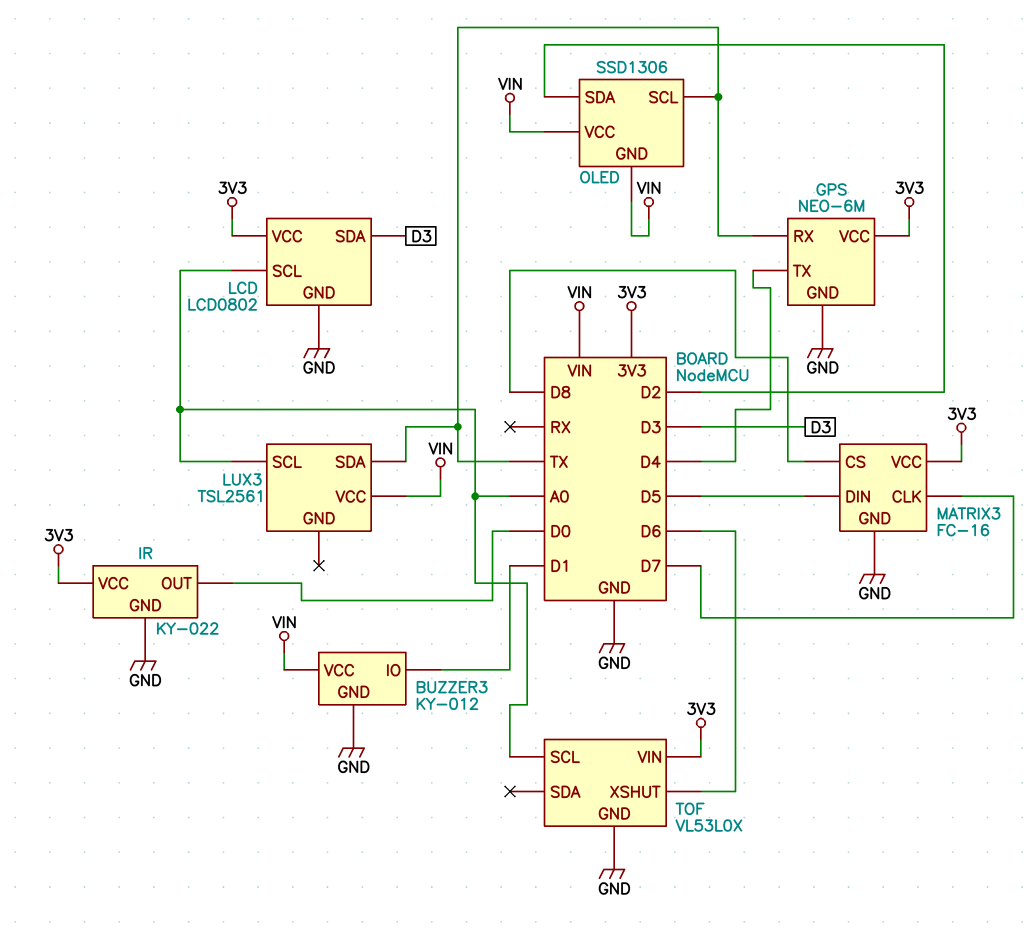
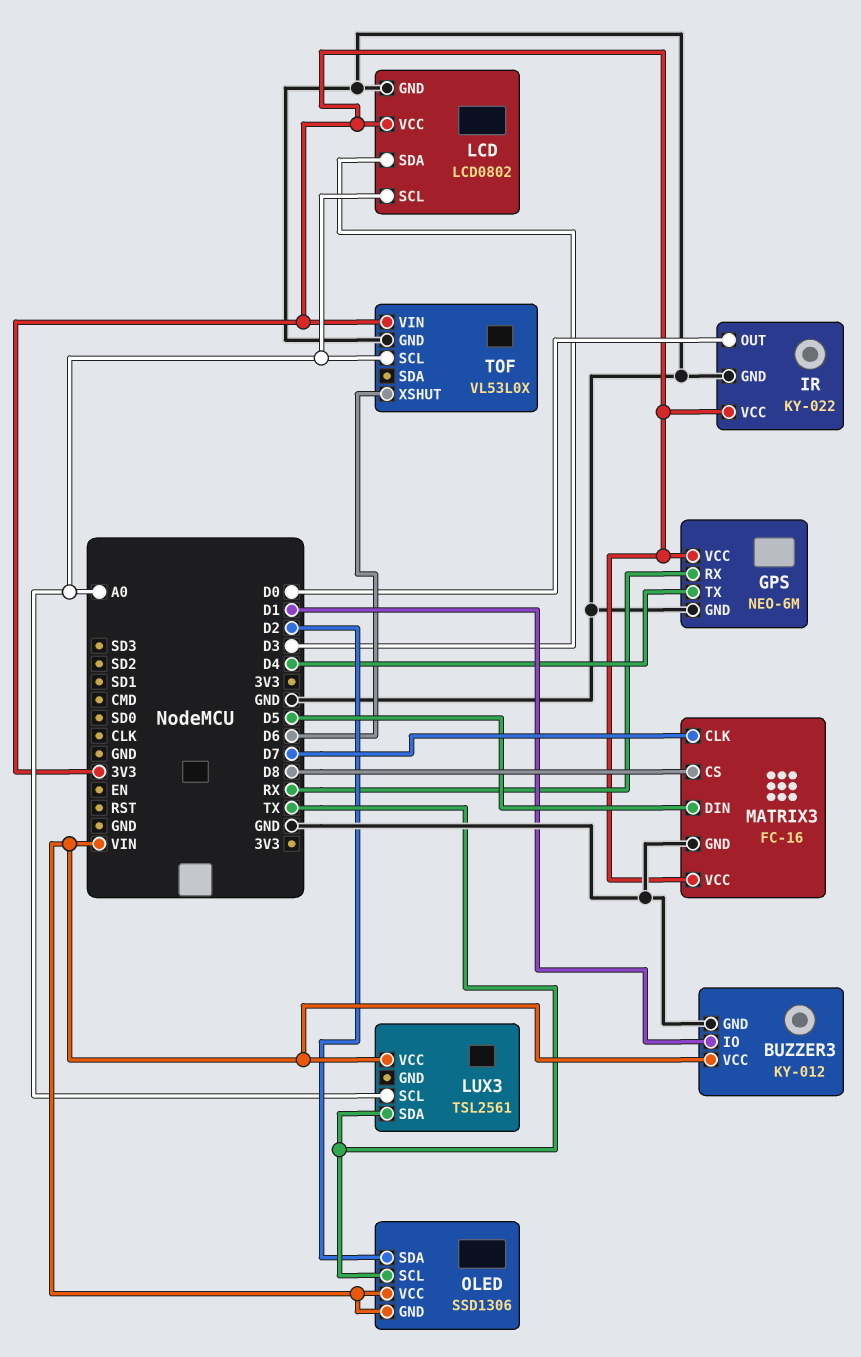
GPS pin RX: TX -> RX

